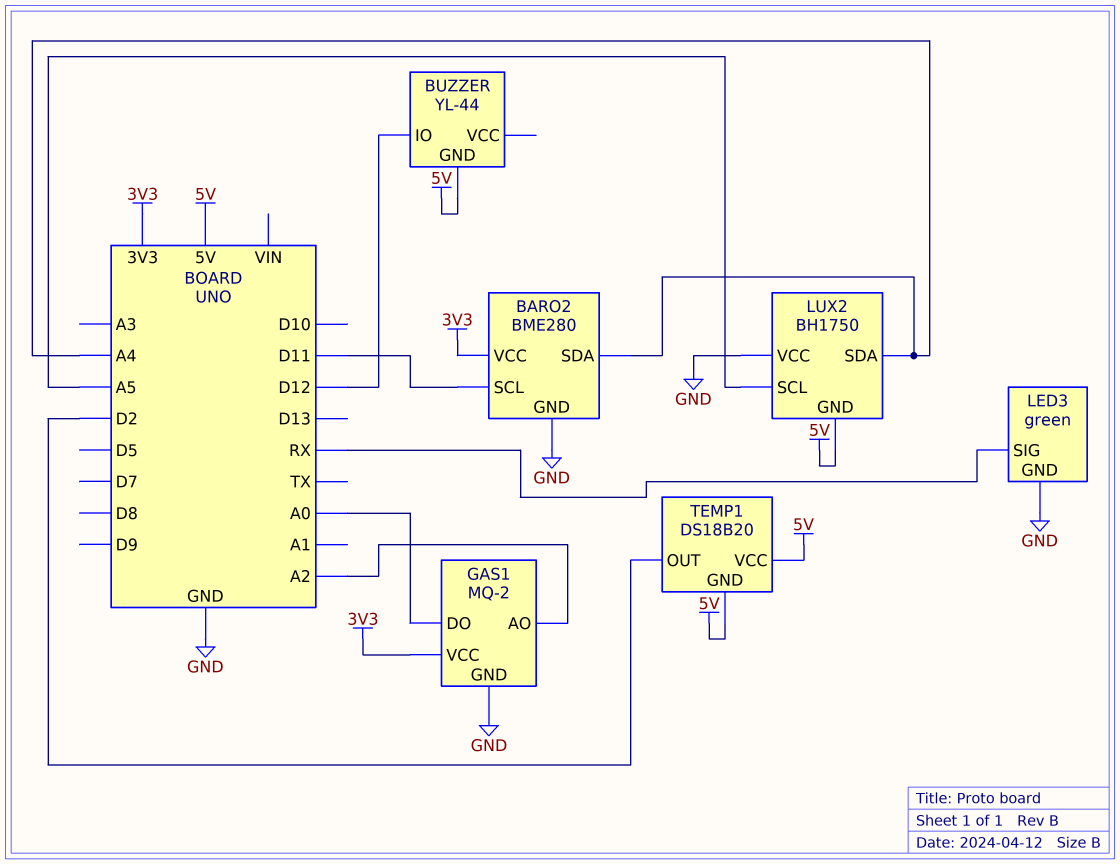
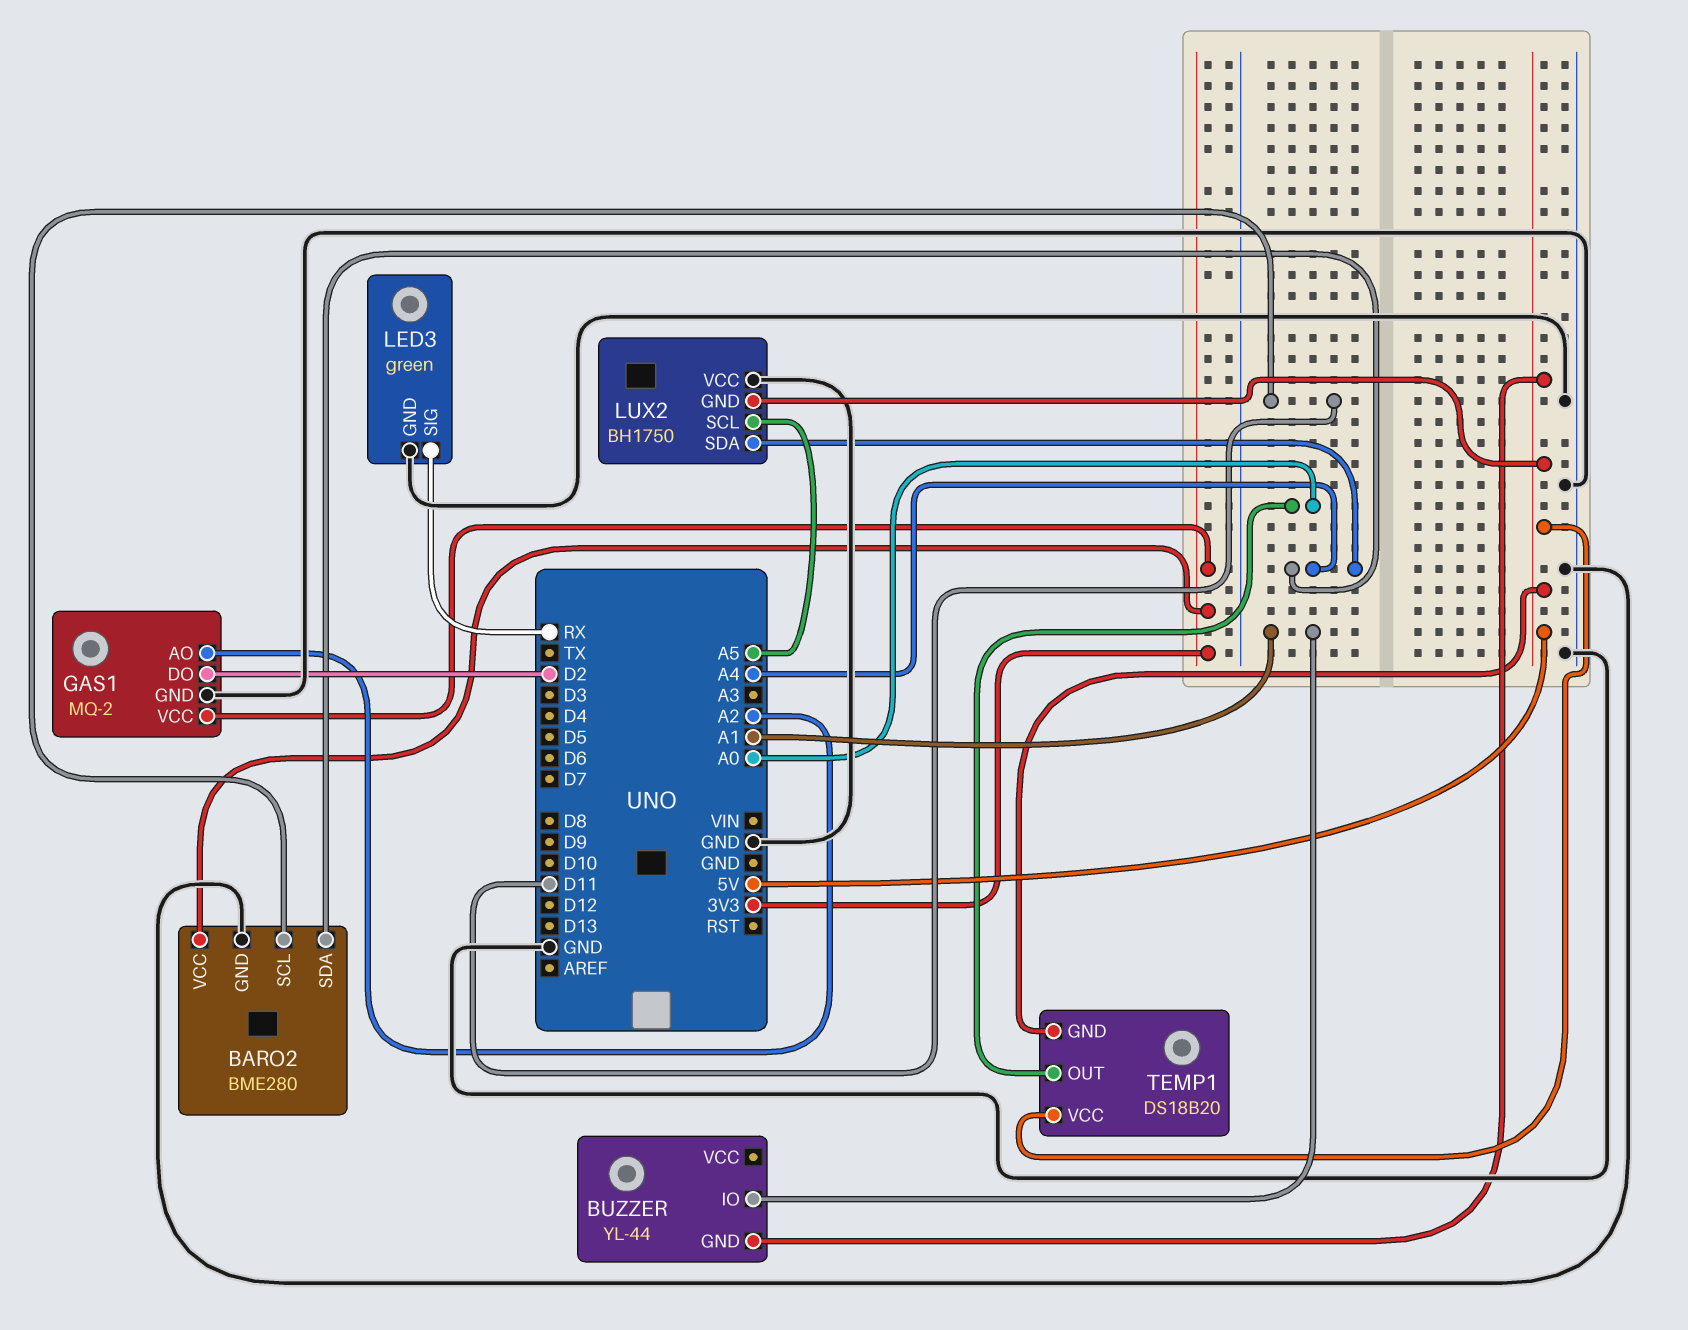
BUZZER pin IO: D12 -> A1
GAS1 pin DO: A0 -> D2
TEMP1 pin OUT: D2 -> A0

